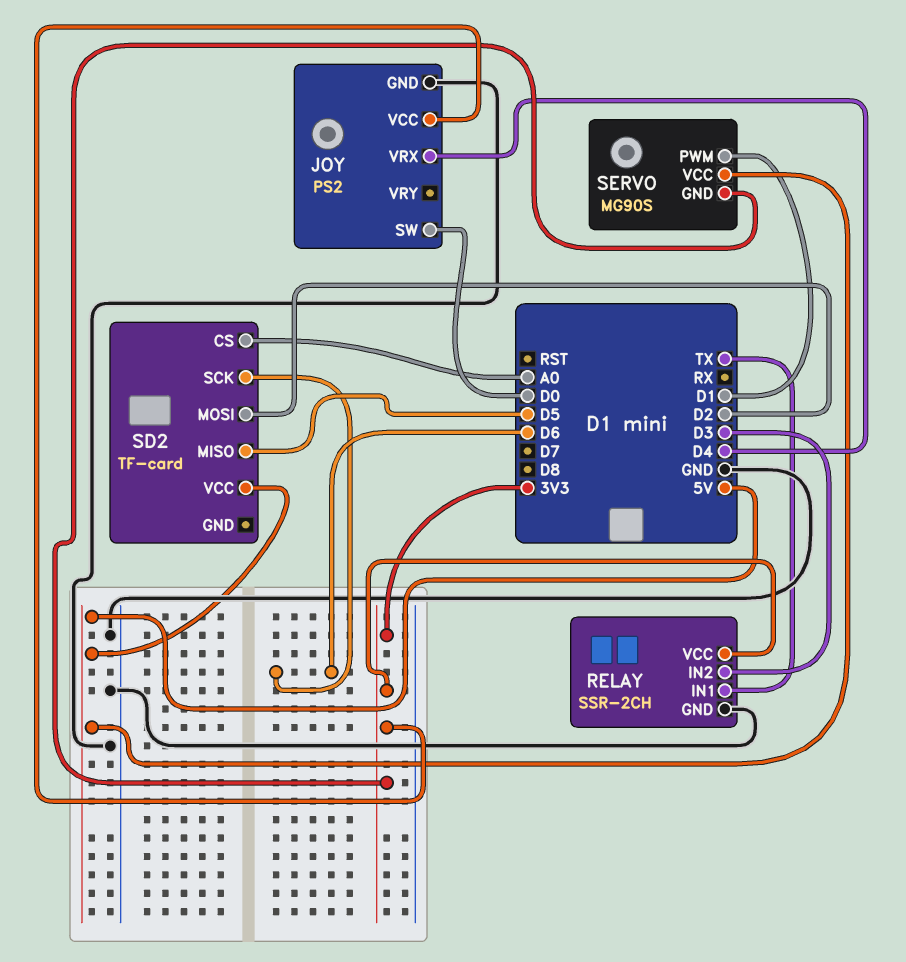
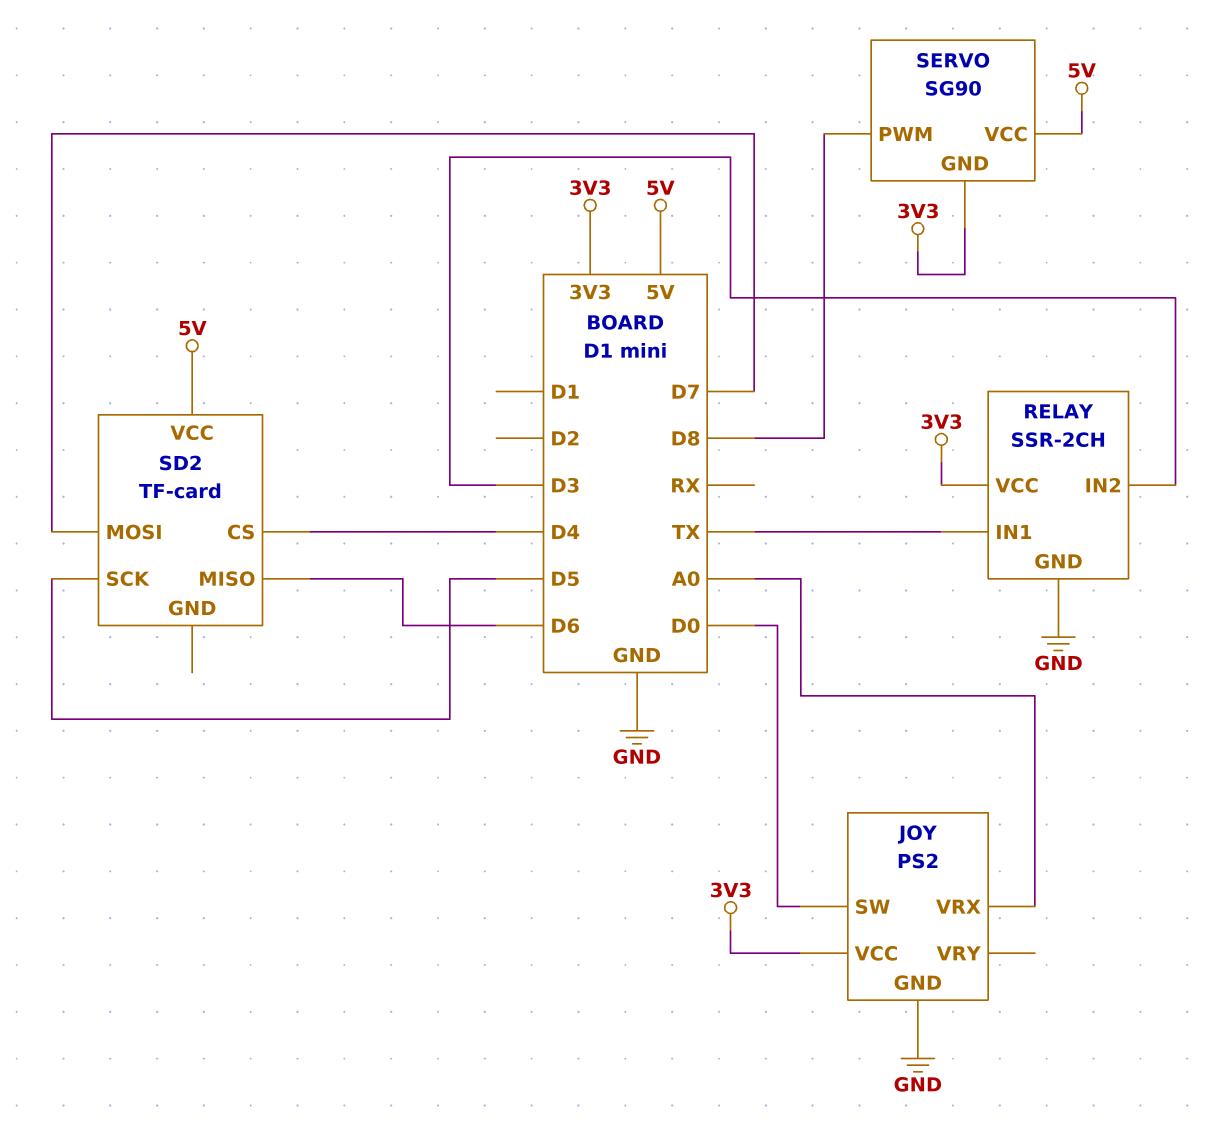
JOY pin VRX: D4 -> A0
SD2 pin CS: A0 -> D4
SD2 pin MISO: D5 -> D6
SD2 pin MOSI: D2 -> D7
SD2 pin SCK: D6 -> D5
SERVO: MG90S -> SG90
SERVO pin PWM: D1 -> D8

